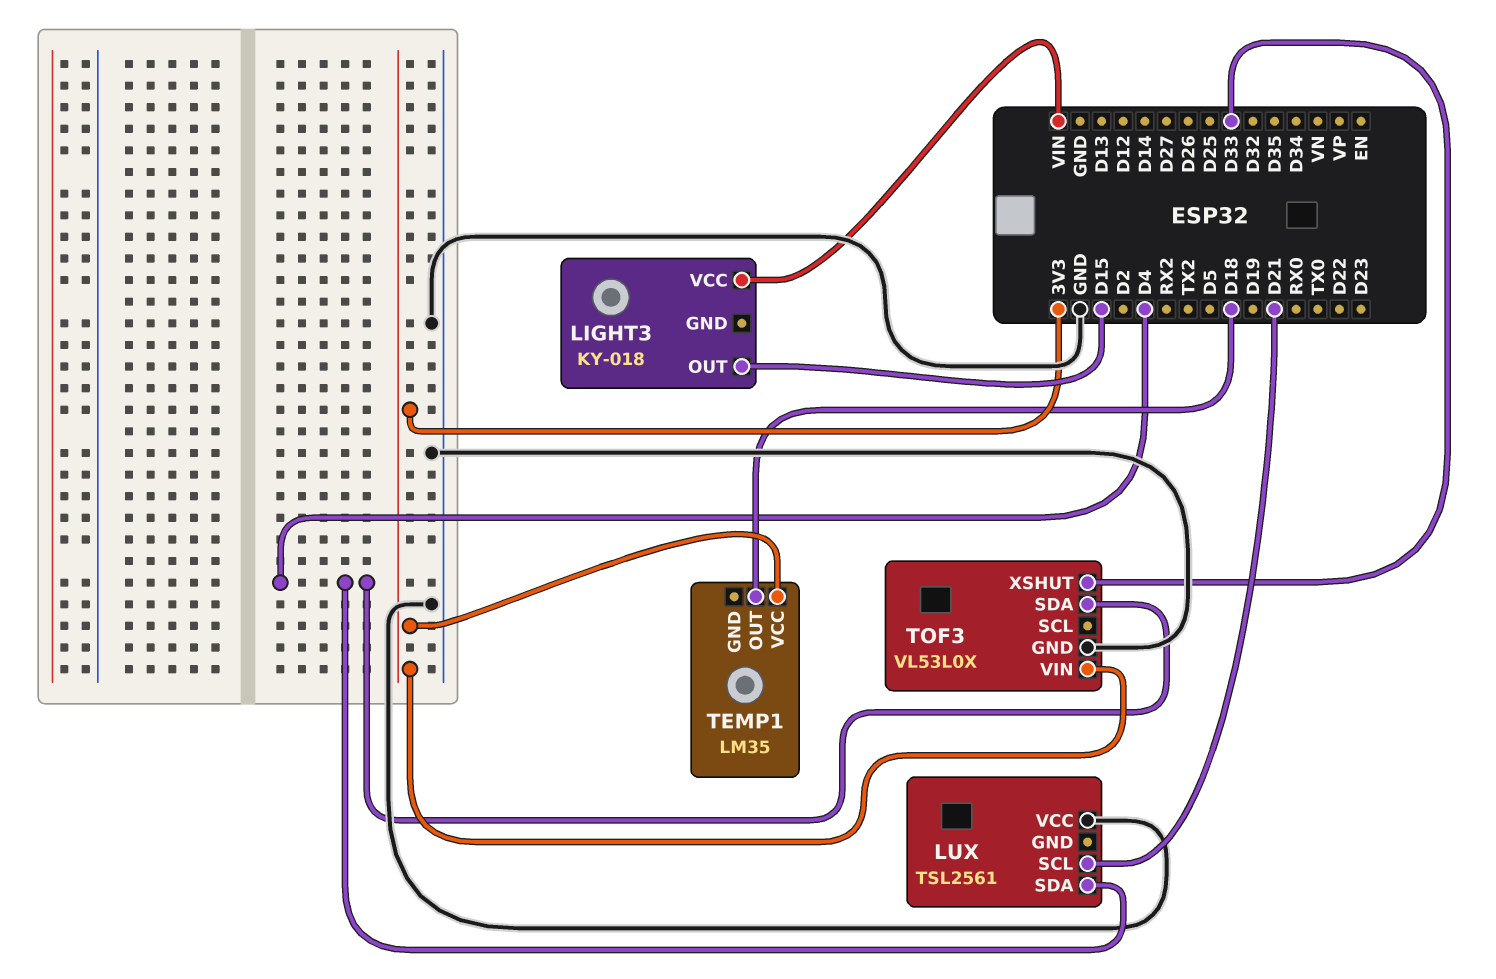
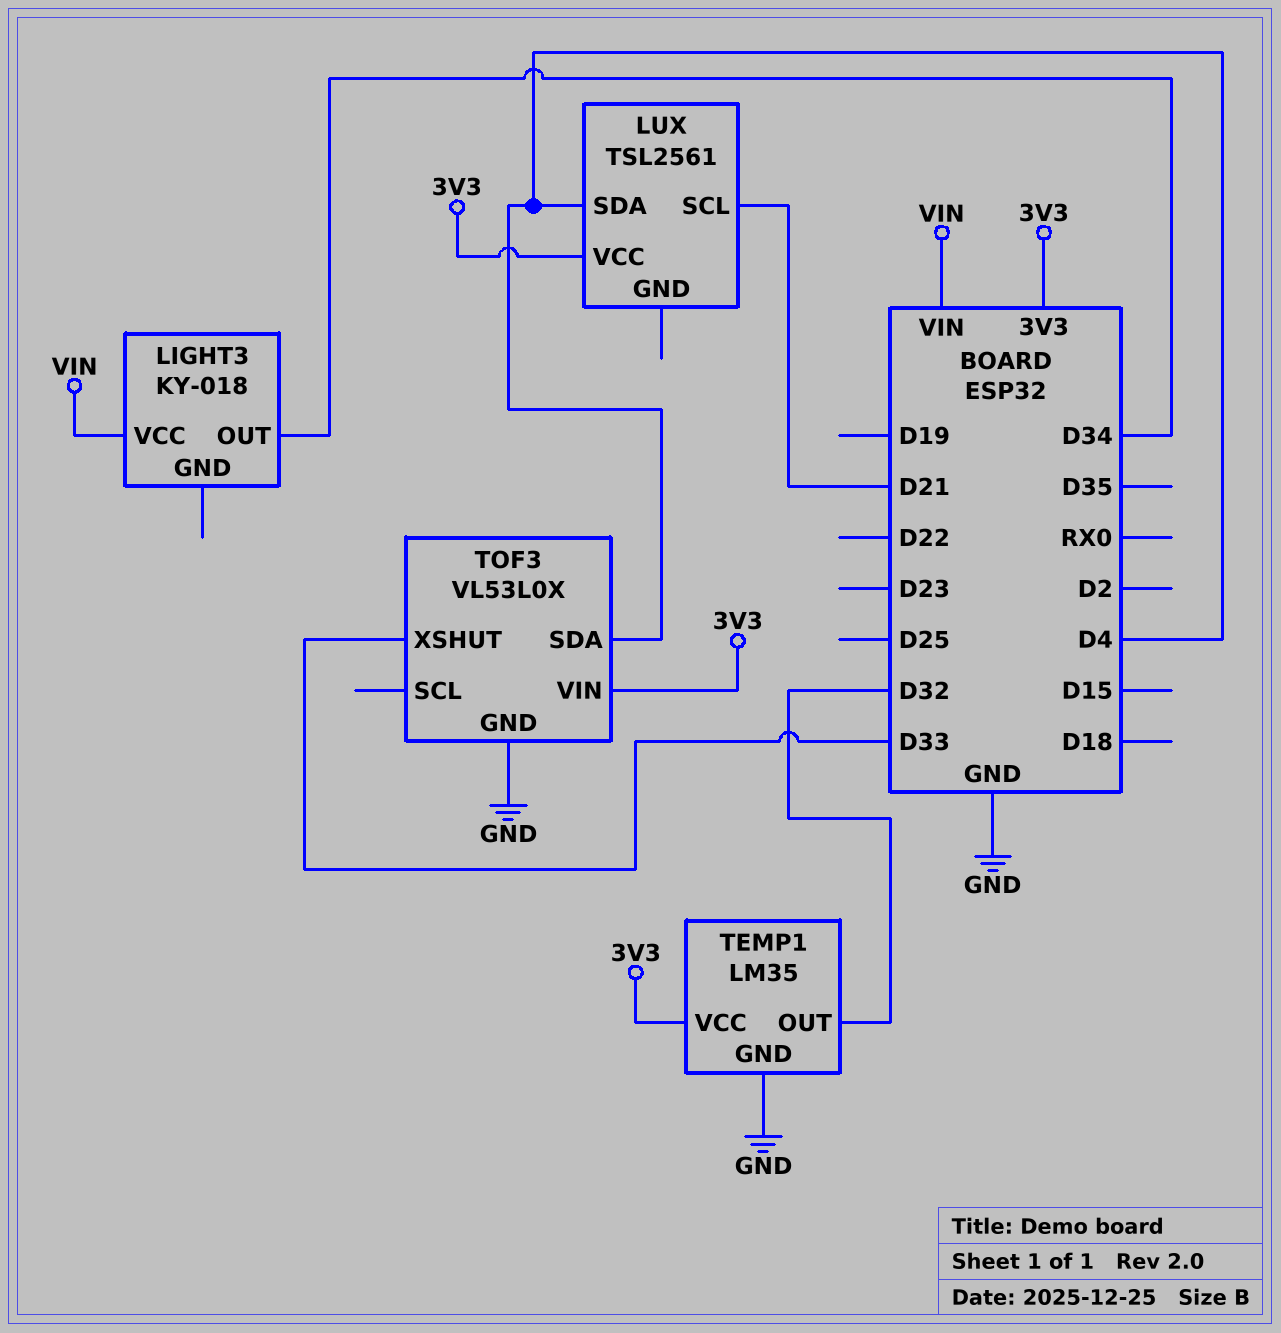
LIGHT3 pin OUT: D15 -> D34
LUX pin VCC: GND -> 3V3
TEMP1 pin GND: none -> GND
TEMP1 pin OUT: D18 -> D32

